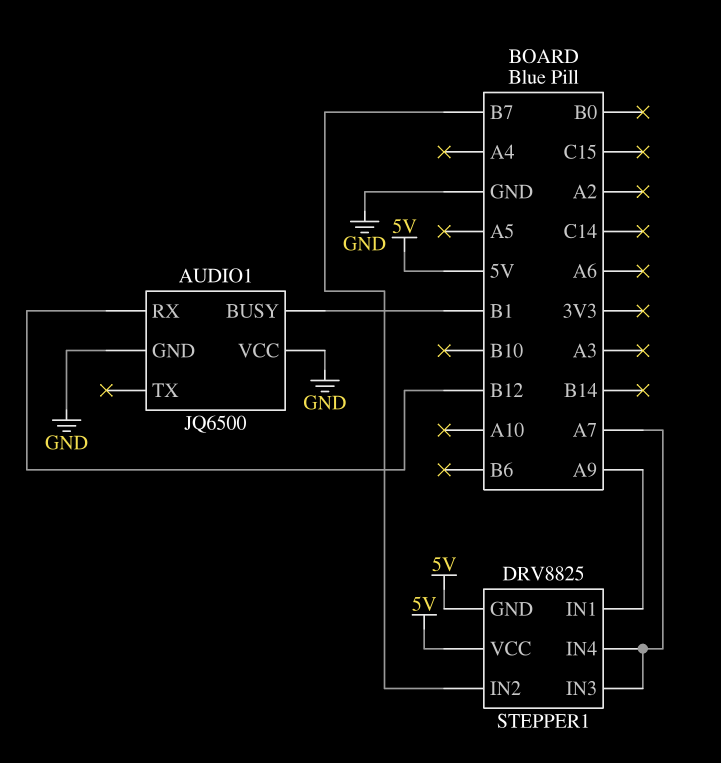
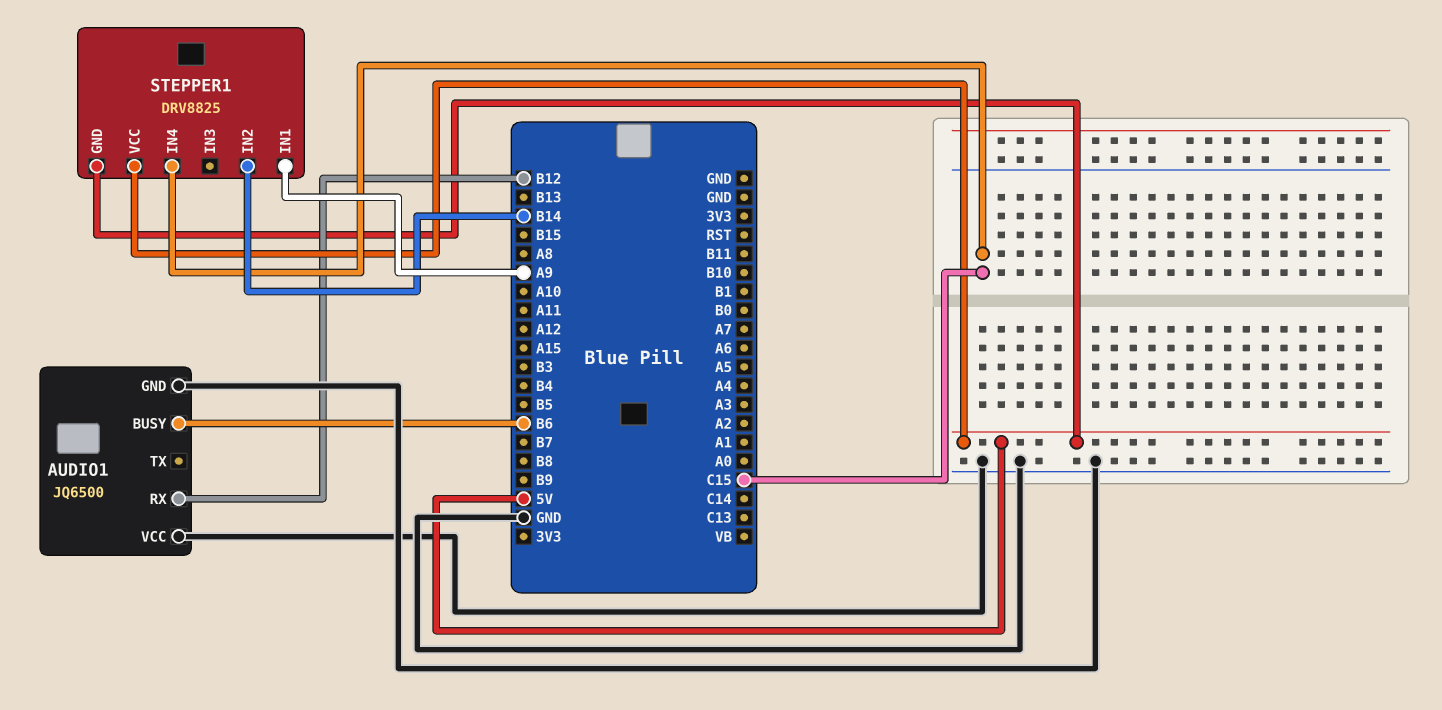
AUDIO1 pin BUSY: B1 -> B6
STEPPER1 pin IN2: B7 -> B14
STEPPER1 pin IN3: A7 -> none
STEPPER1 pin IN4: A7 -> C15

